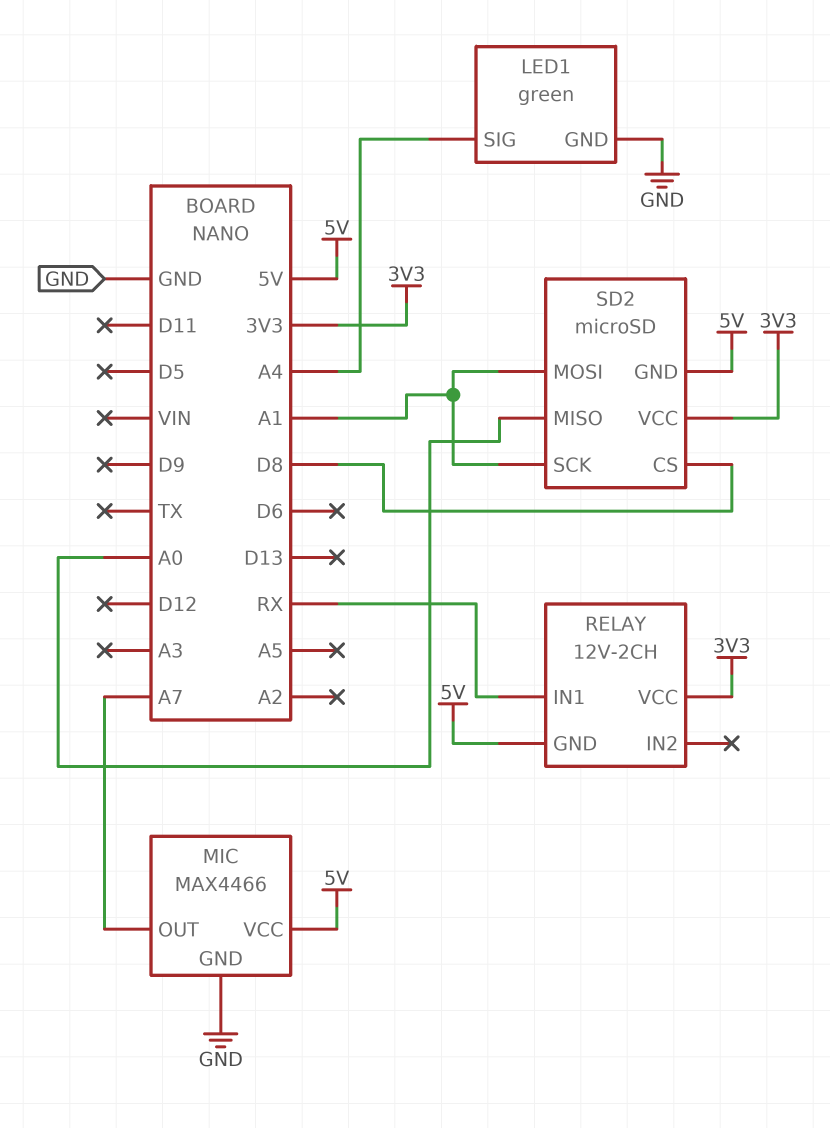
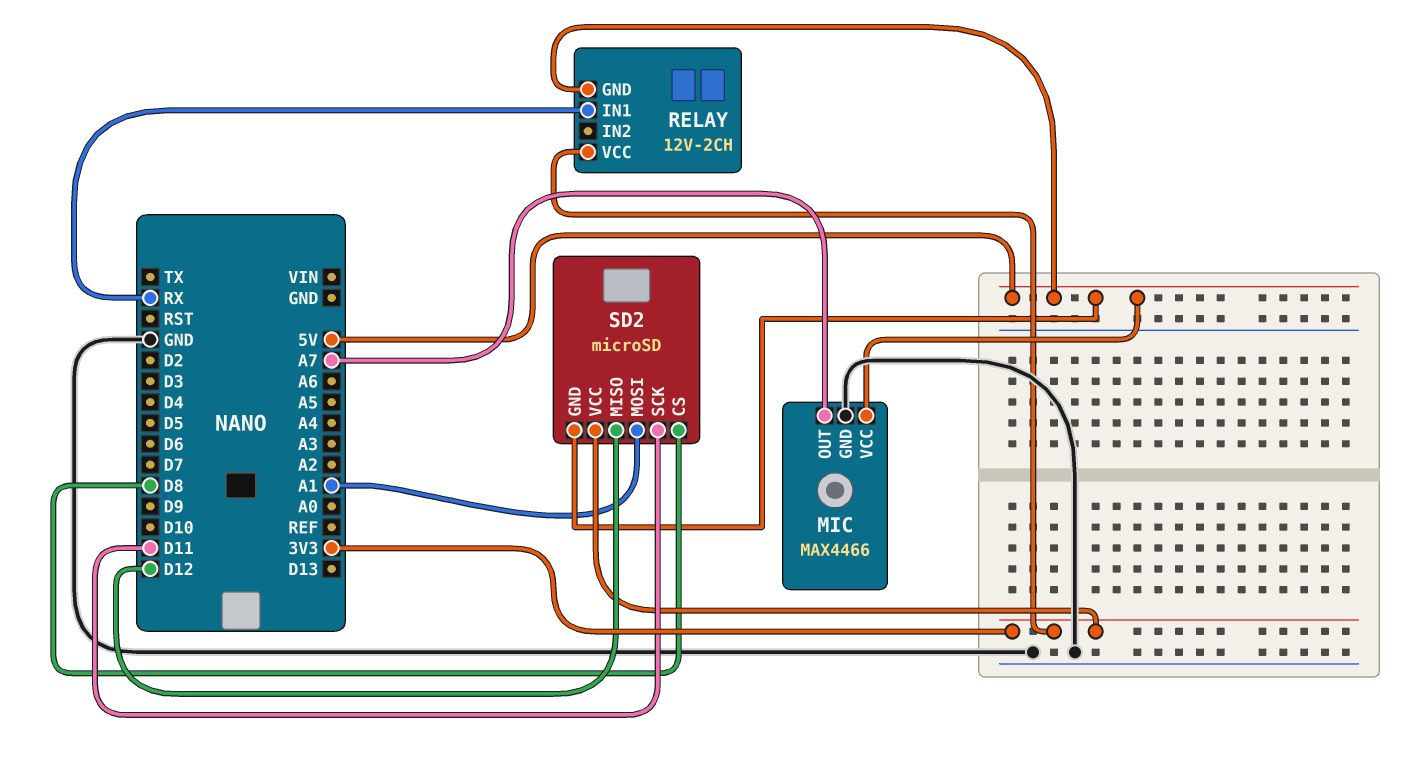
LED1: green -> none
LED1 pin GND: GND -> none
LED1 pin SIG: A4 -> none
SD2 pin MISO: A0 -> D12
SD2 pin SCK: A1 -> D11

